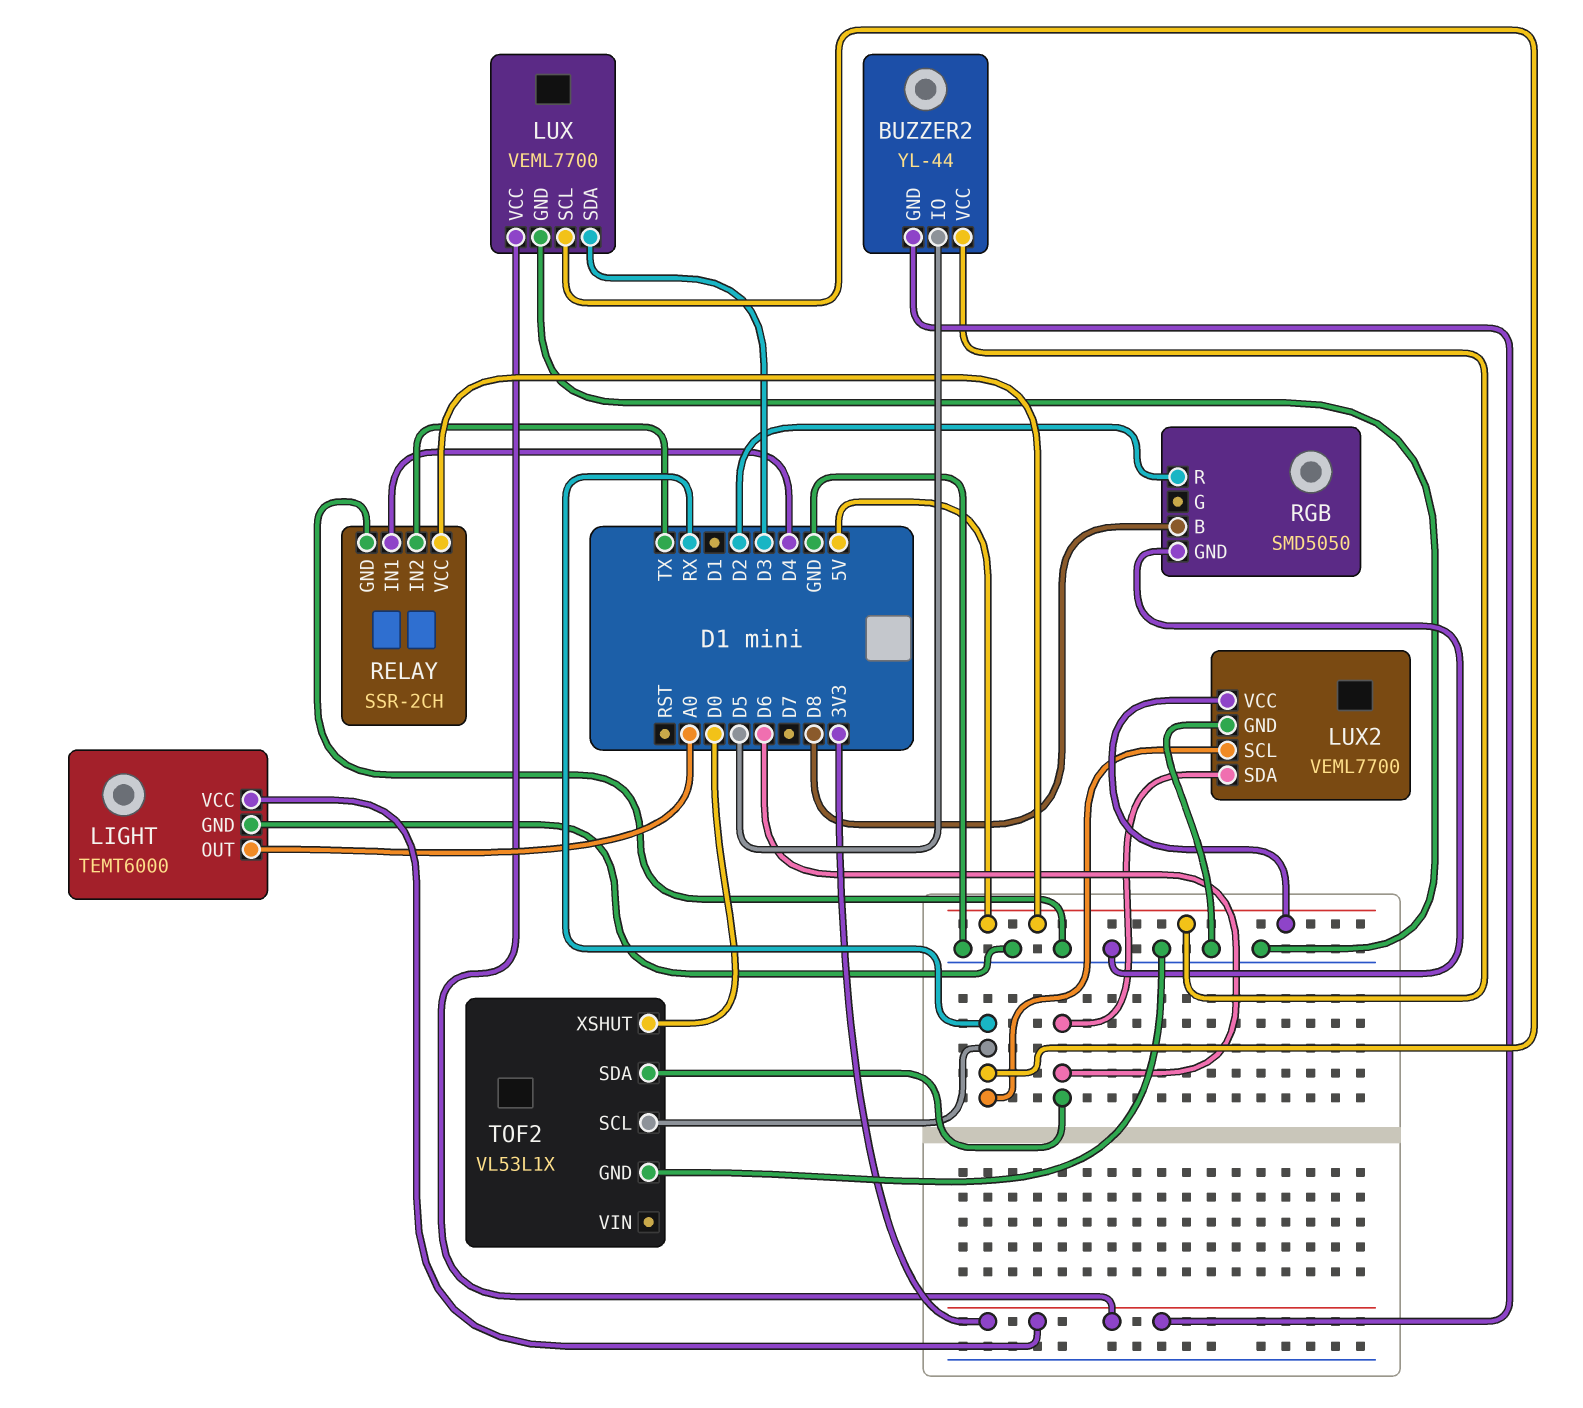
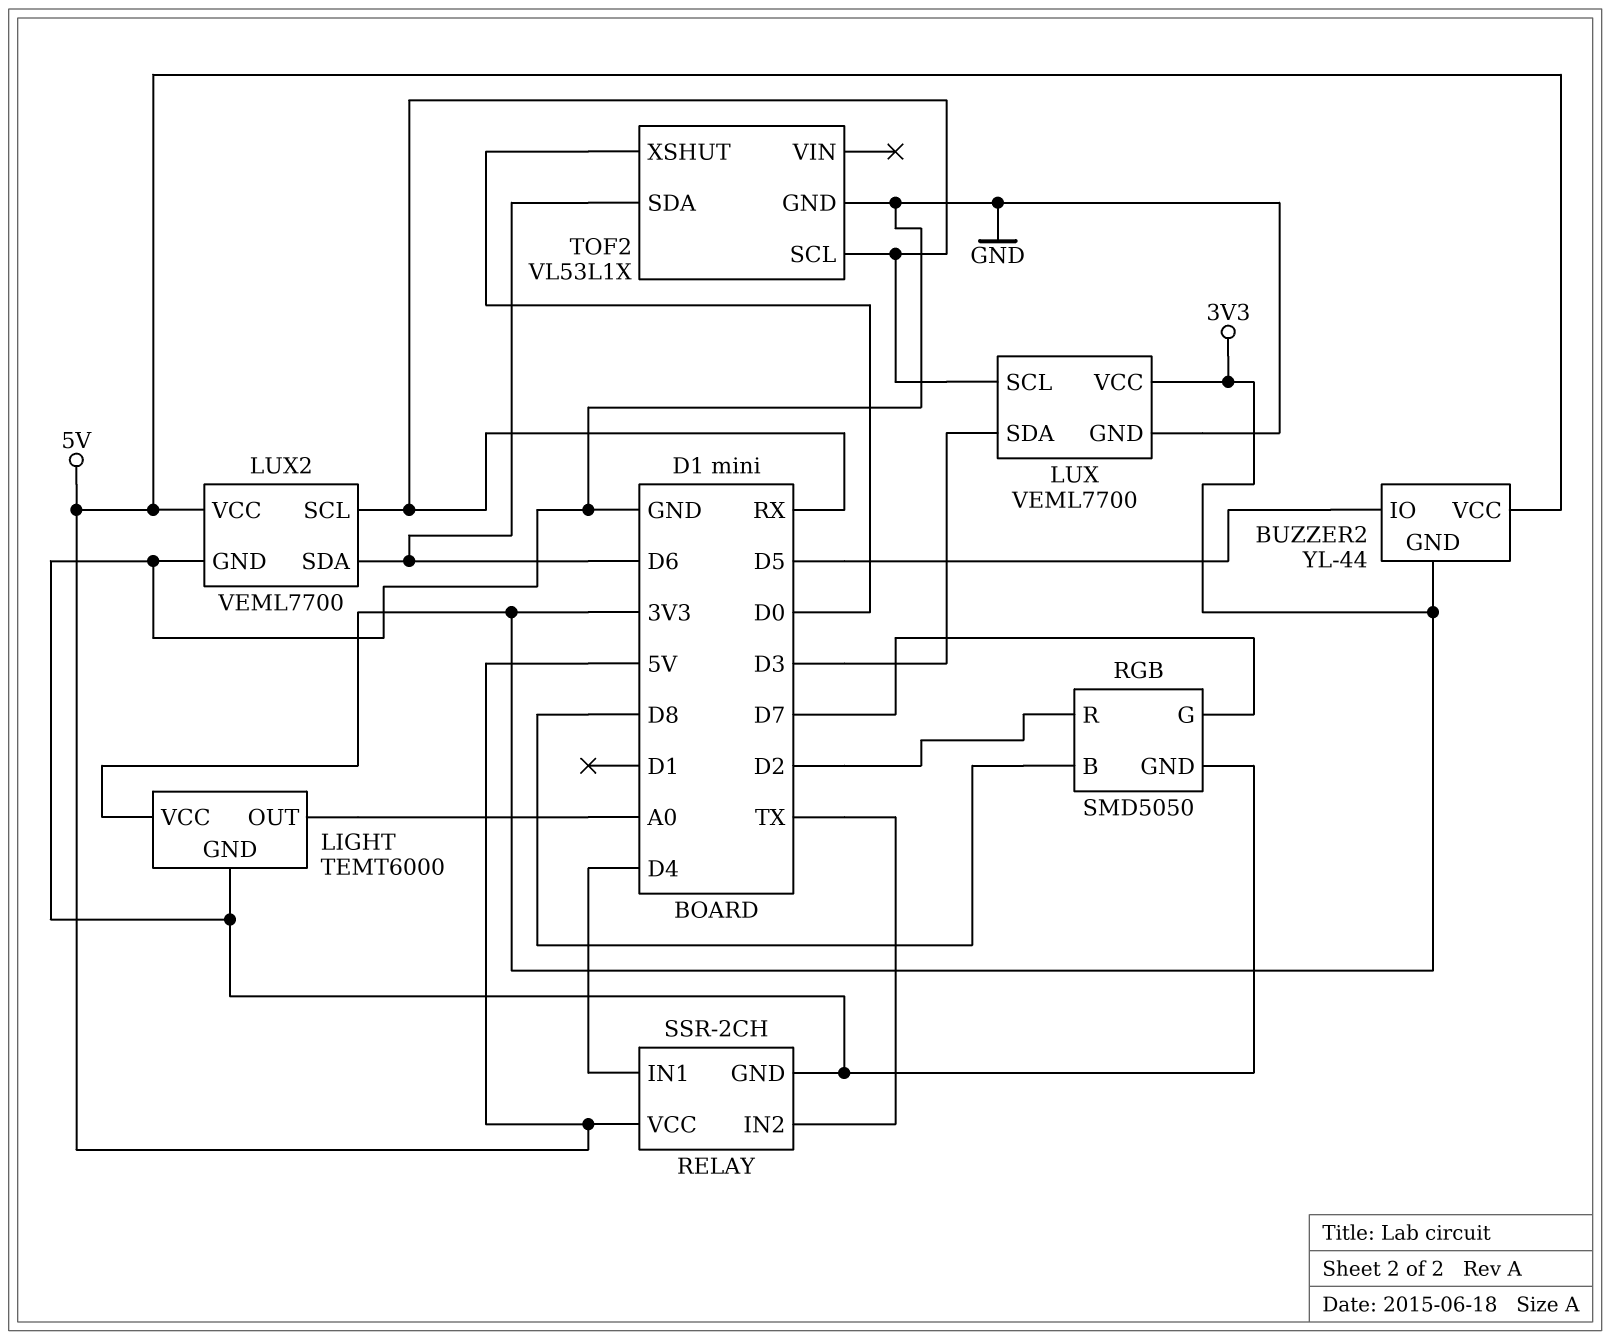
RGB pin G: none -> D7

